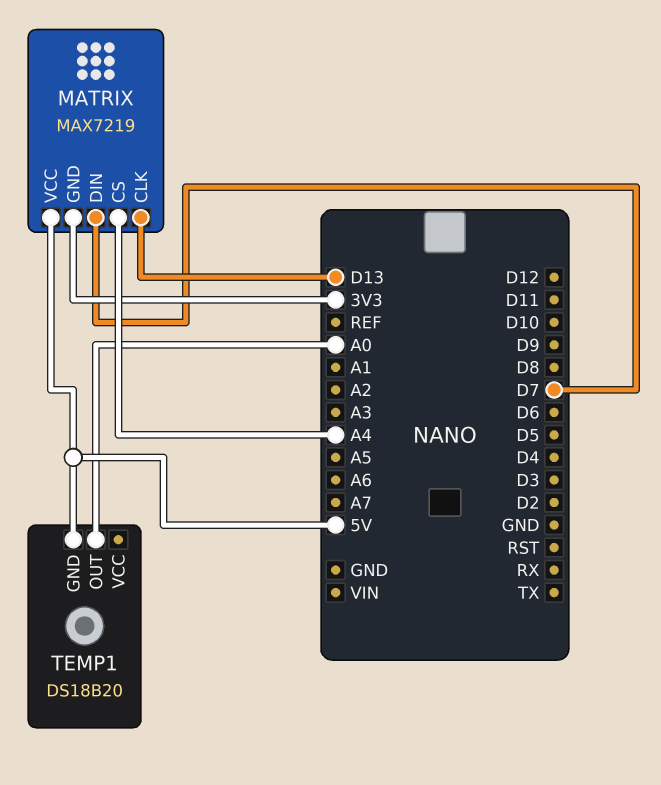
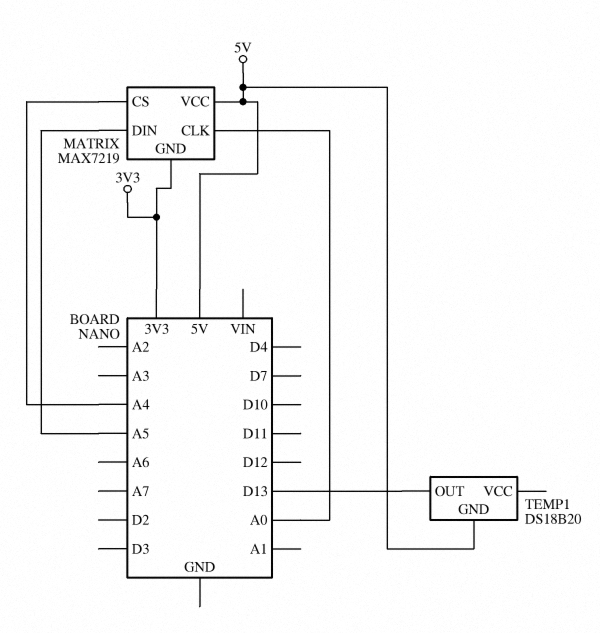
MATRIX pin CLK: D13 -> A0
MATRIX pin DIN: D7 -> A5
TEMP1 pin OUT: A0 -> D13

